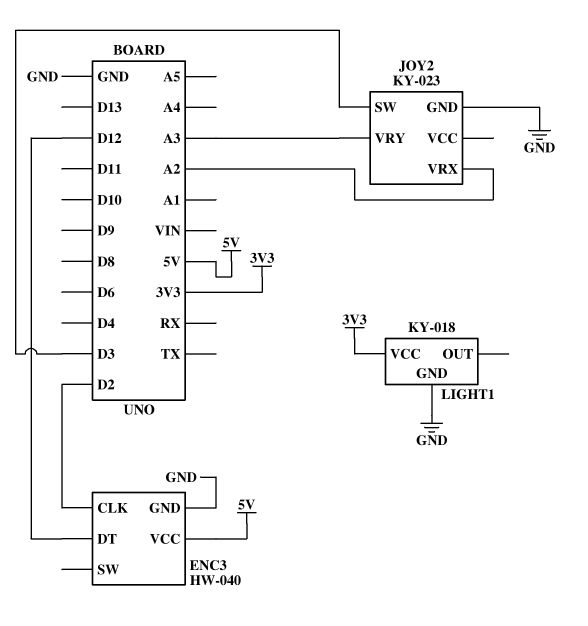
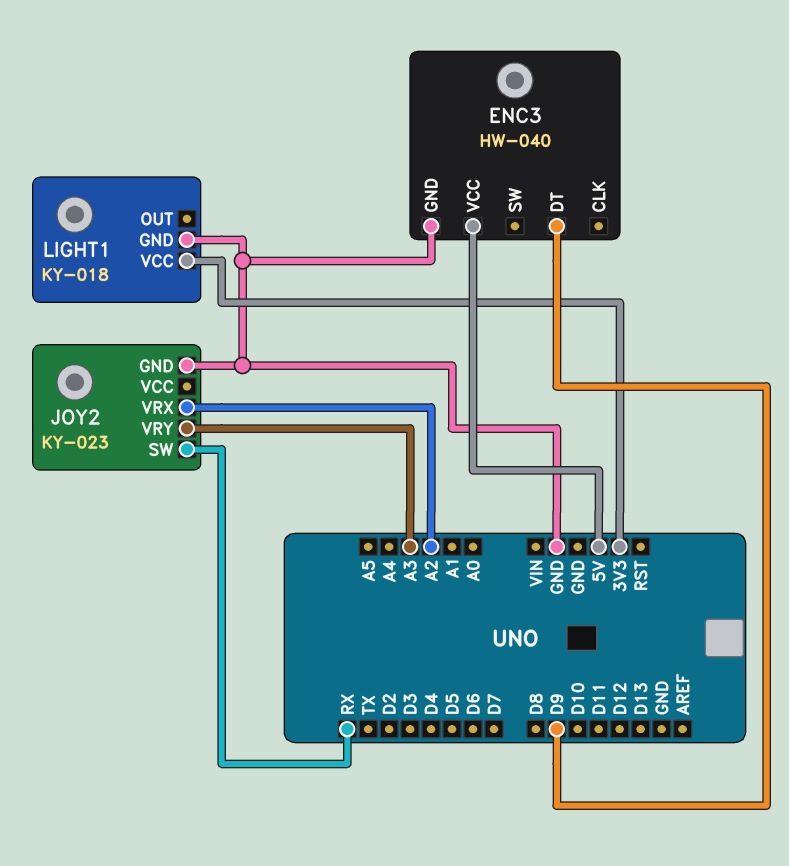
ENC3 pin CLK: D2 -> none
ENC3 pin DT: D12 -> D9
JOY2 pin SW: D3 -> RX

